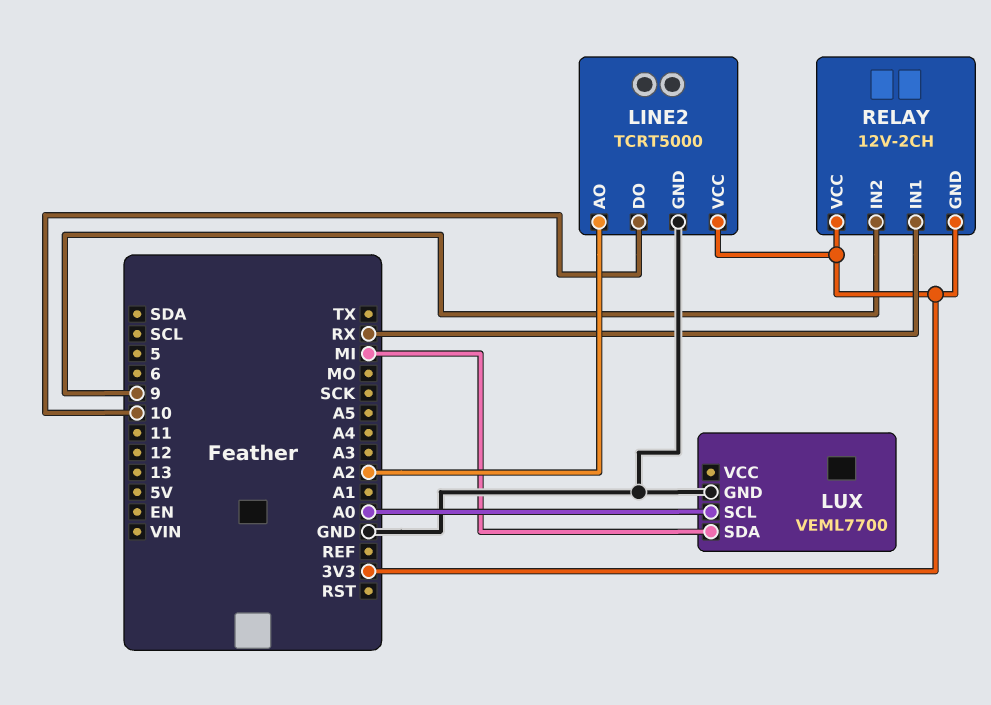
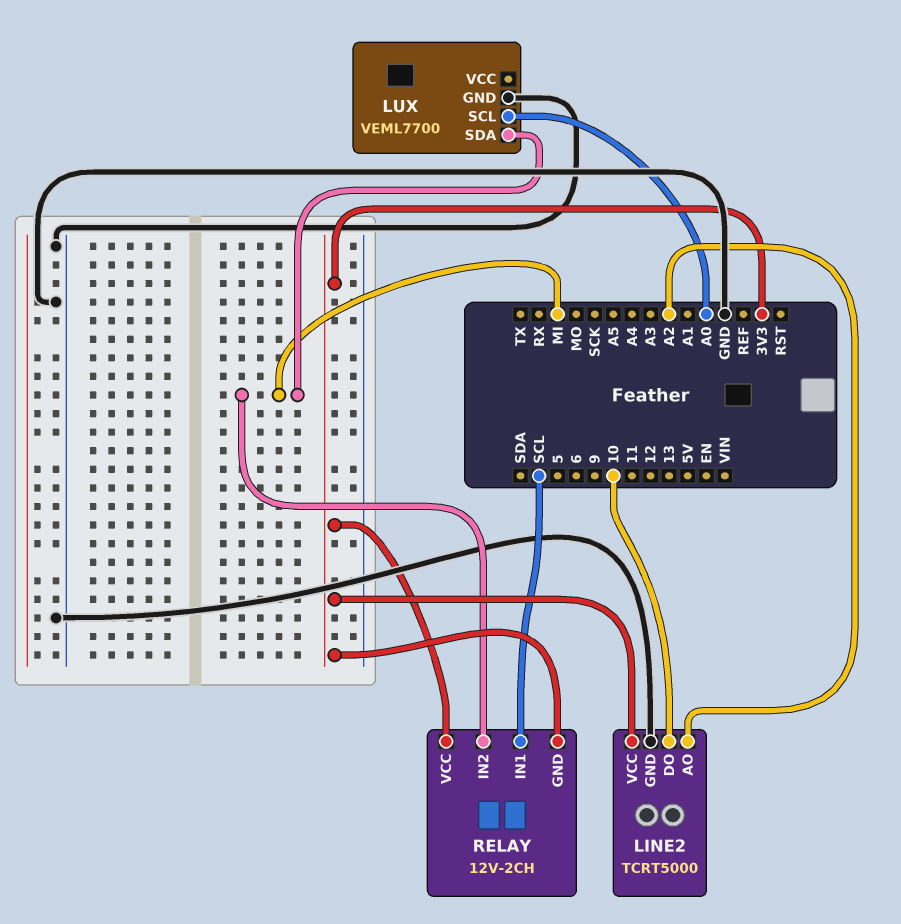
RELAY pin IN1: RX -> SCL
RELAY pin IN2: 9 -> MI

